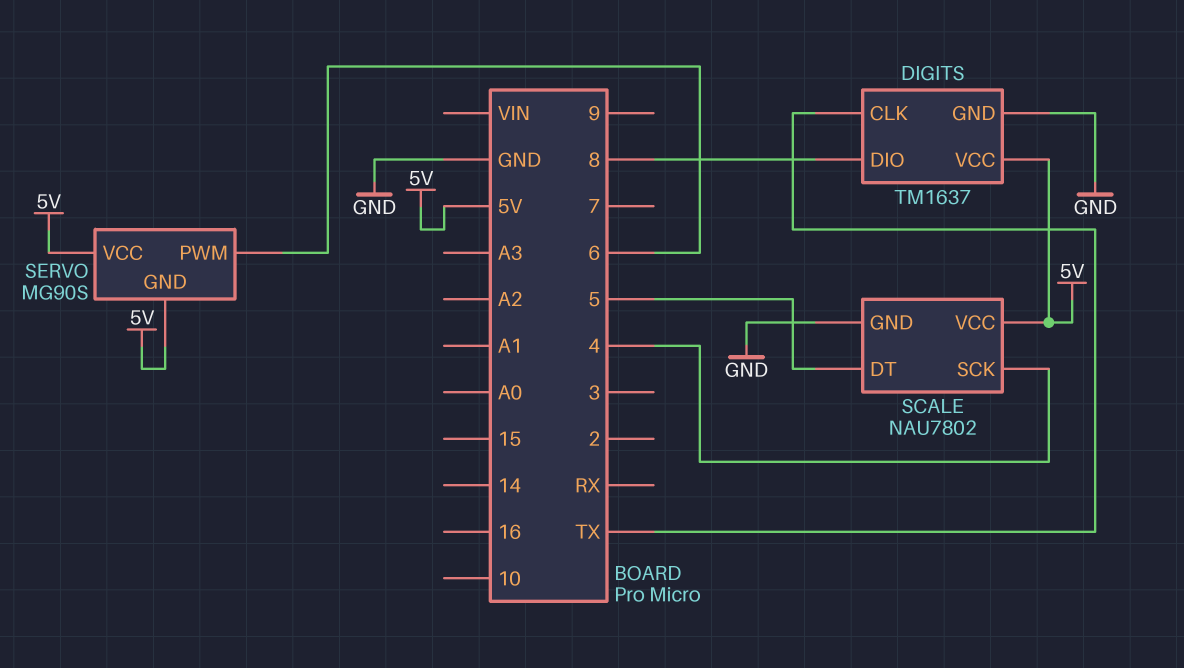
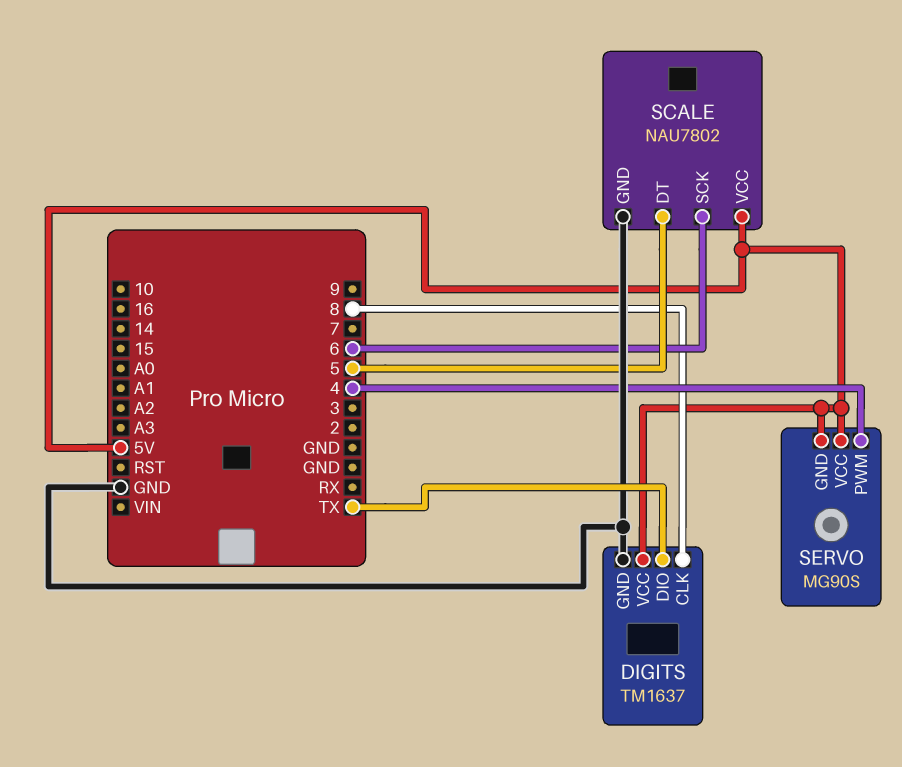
DIGITS pin CLK: TX -> 8
DIGITS pin DIO: 8 -> TX
SCALE pin SCK: 4 -> 6
SERVO pin PWM: 6 -> 4

